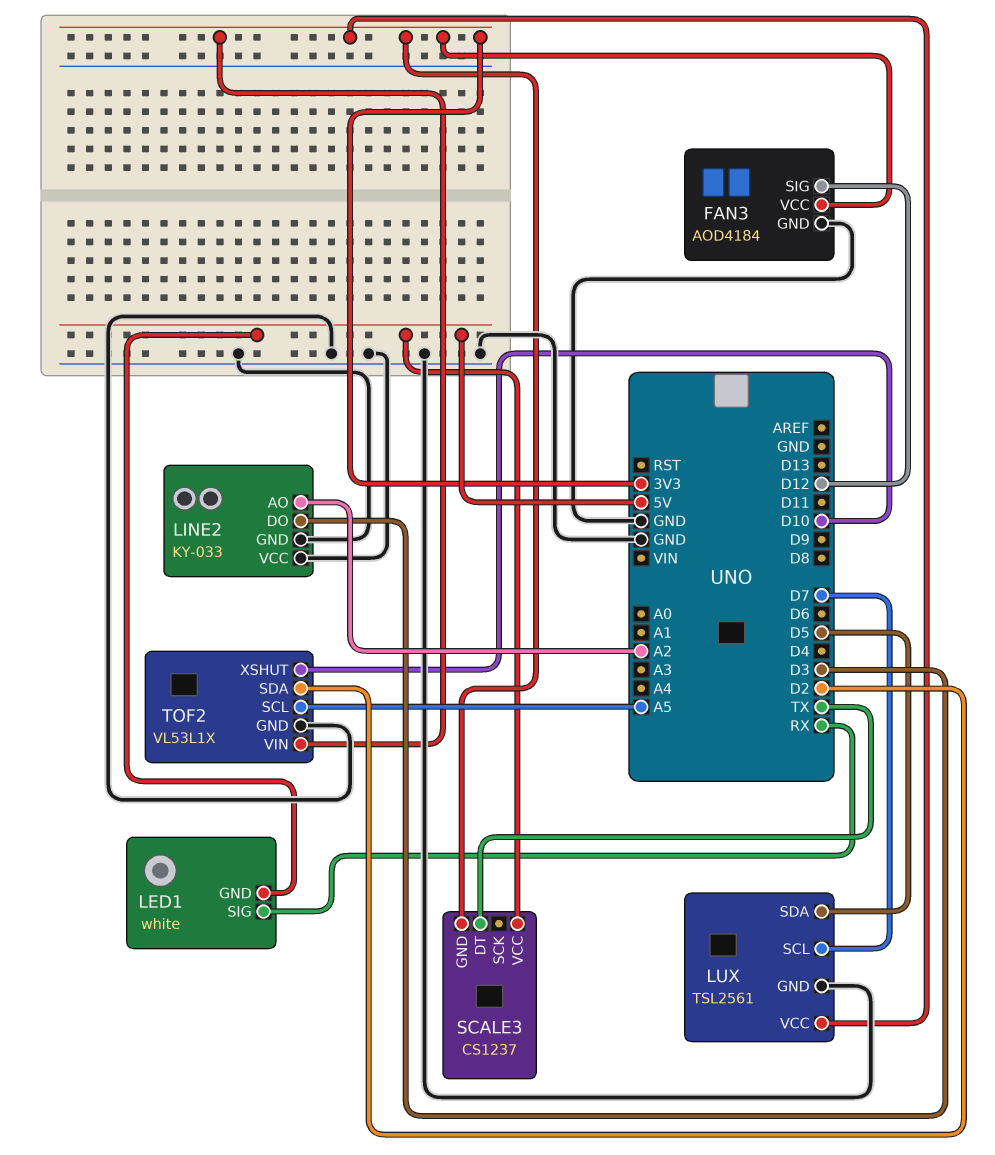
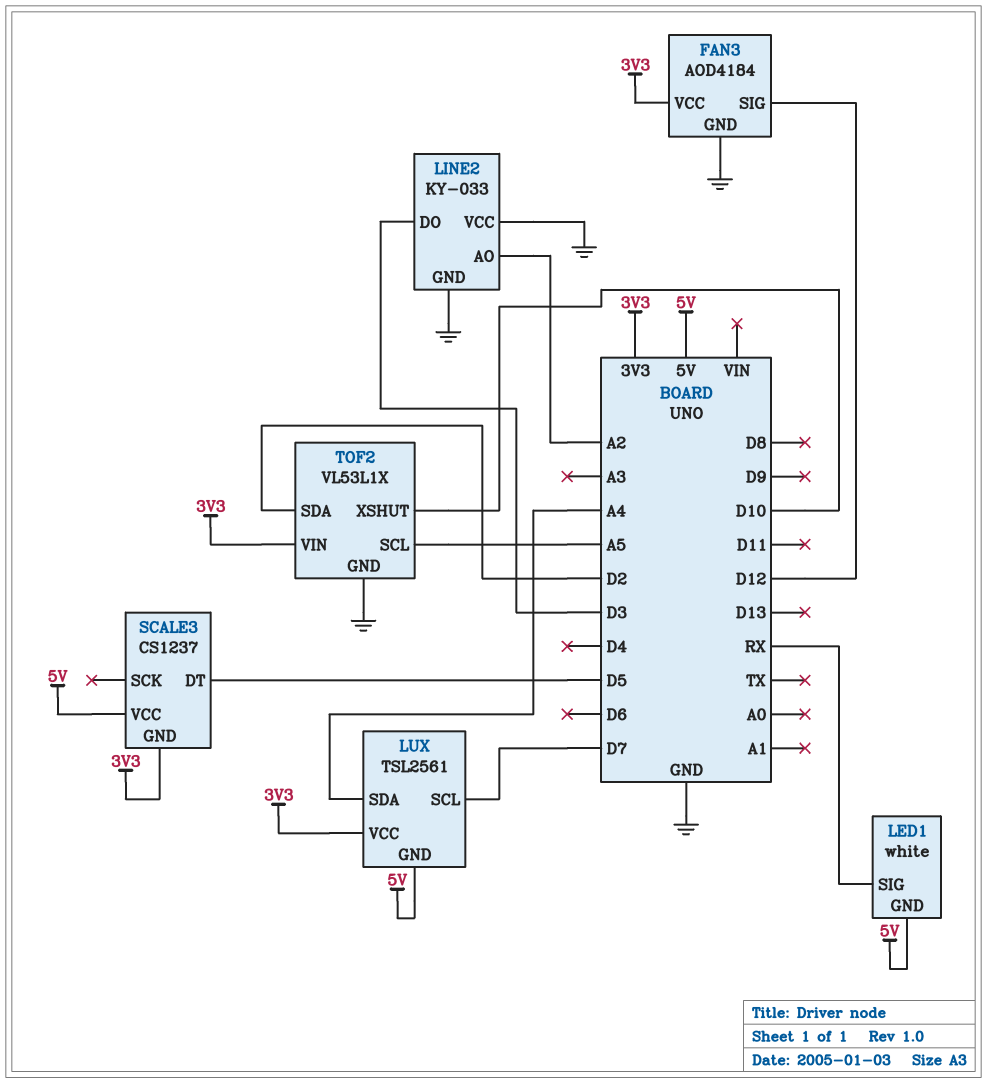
LUX pin GND: GND -> 5V
LUX pin SDA: D5 -> A4
SCALE3 pin DT: TX -> D5

